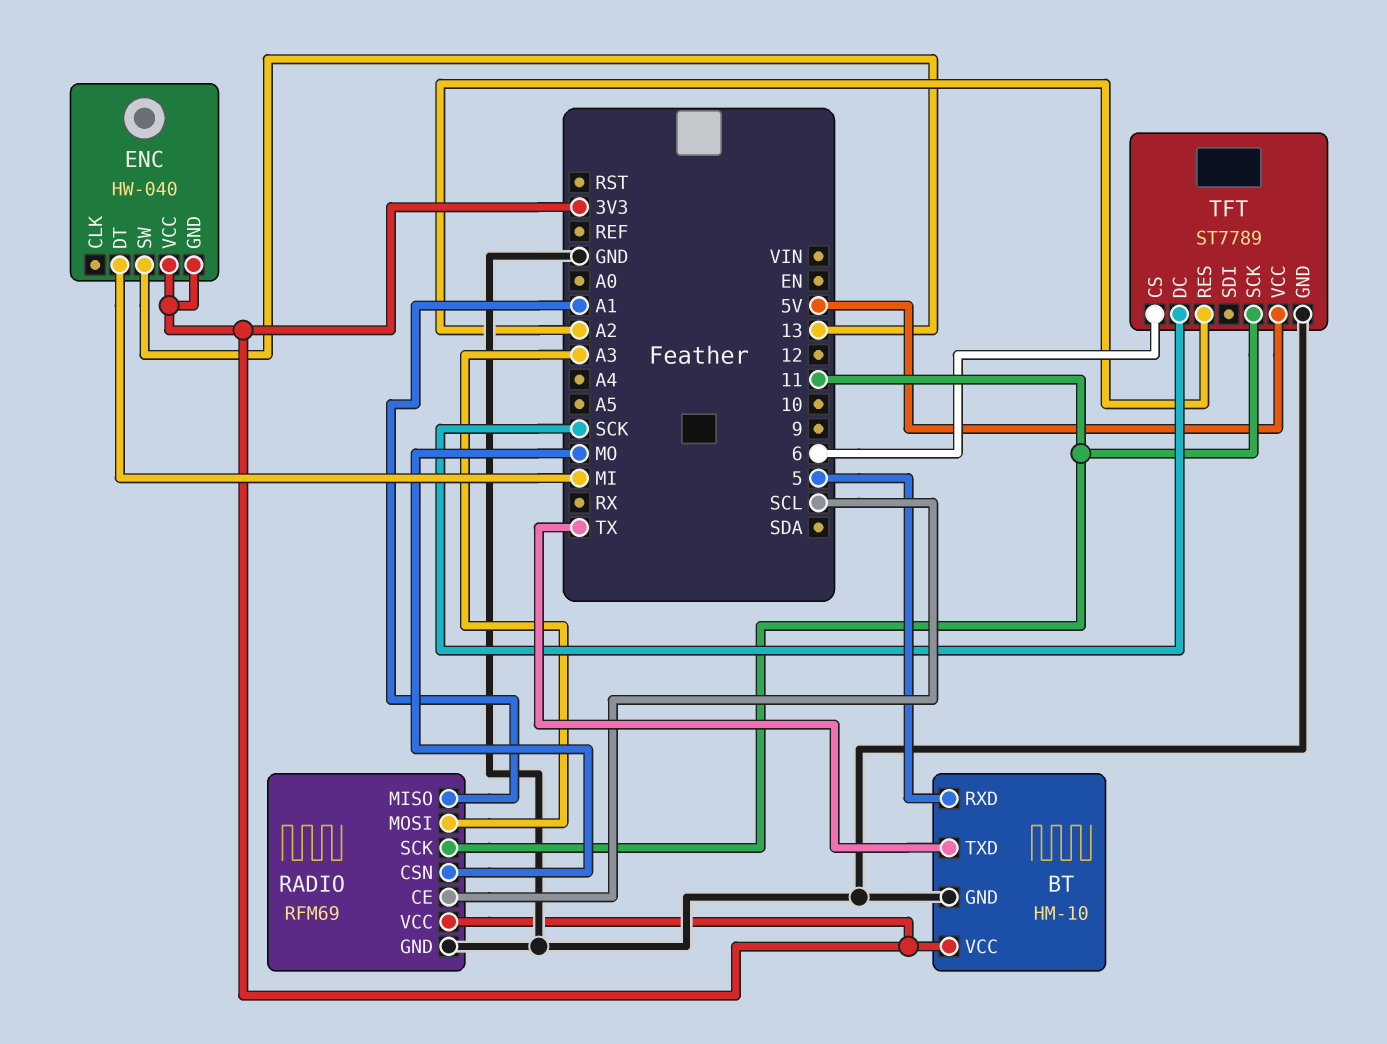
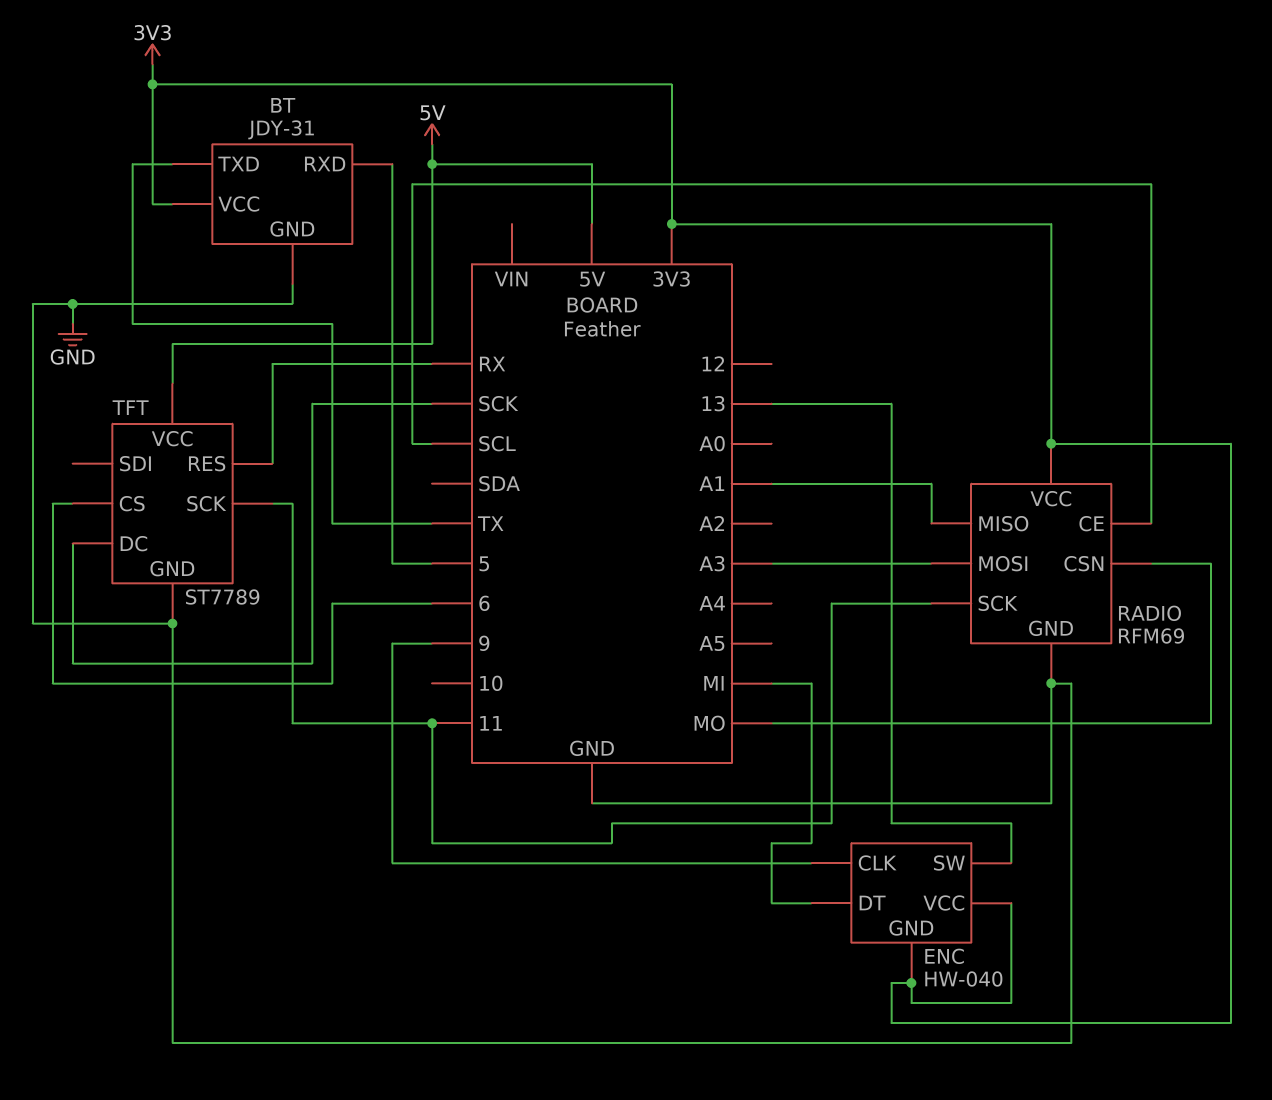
BT: HM-10 -> JDY-31
ENC pin CLK: none -> 9
TFT pin RES: A2 -> RX

